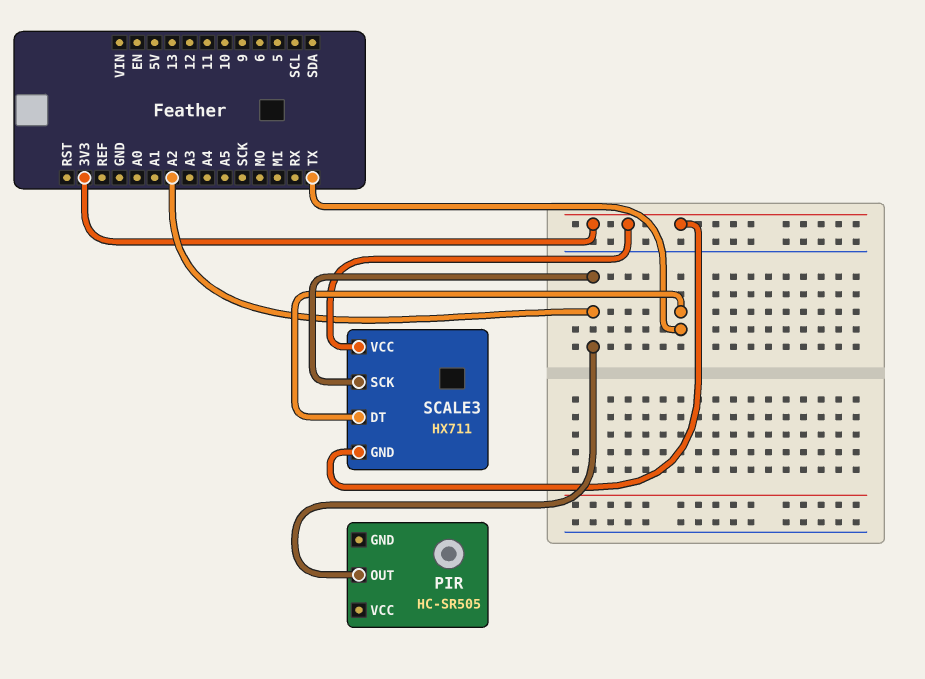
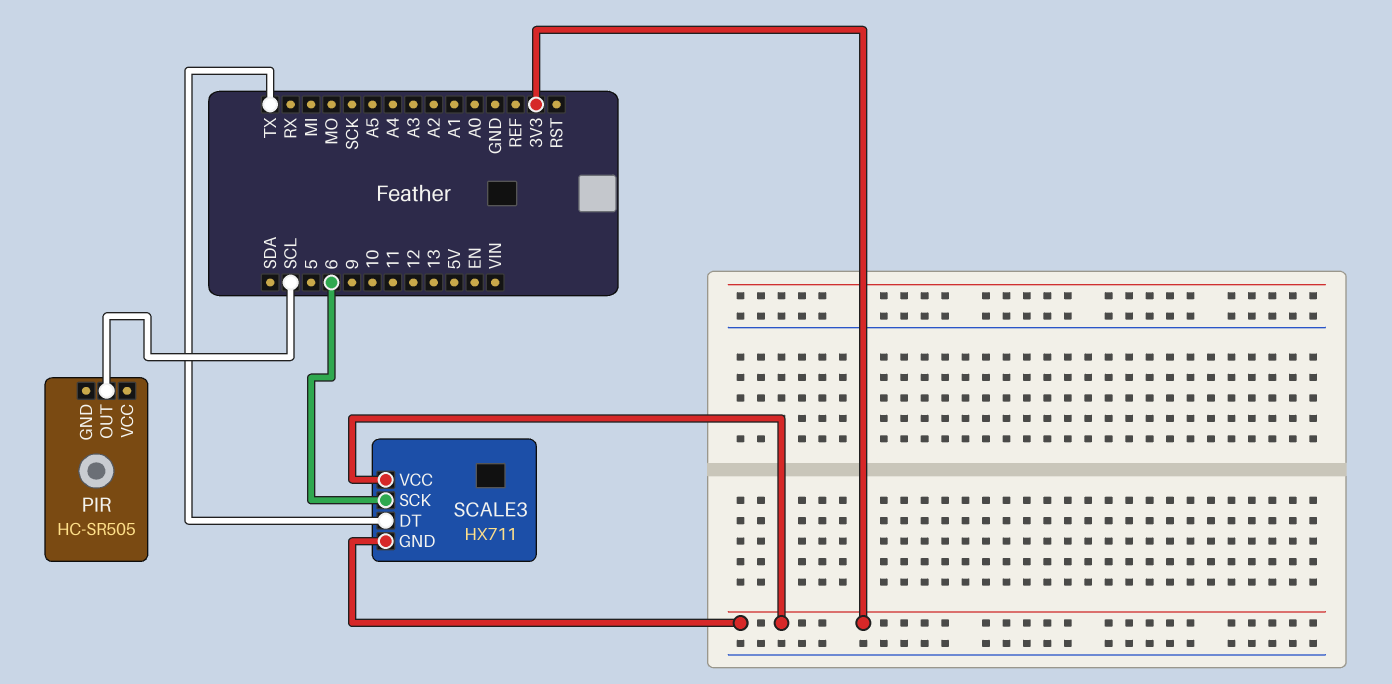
PIR pin OUT: A2 -> SCL
SCALE3 pin SCK: A2 -> 6

